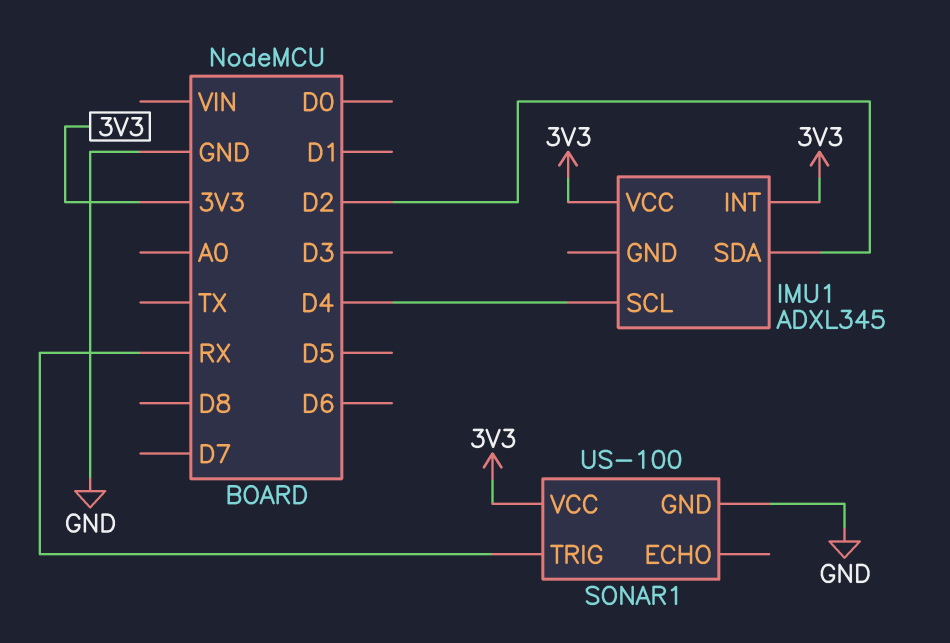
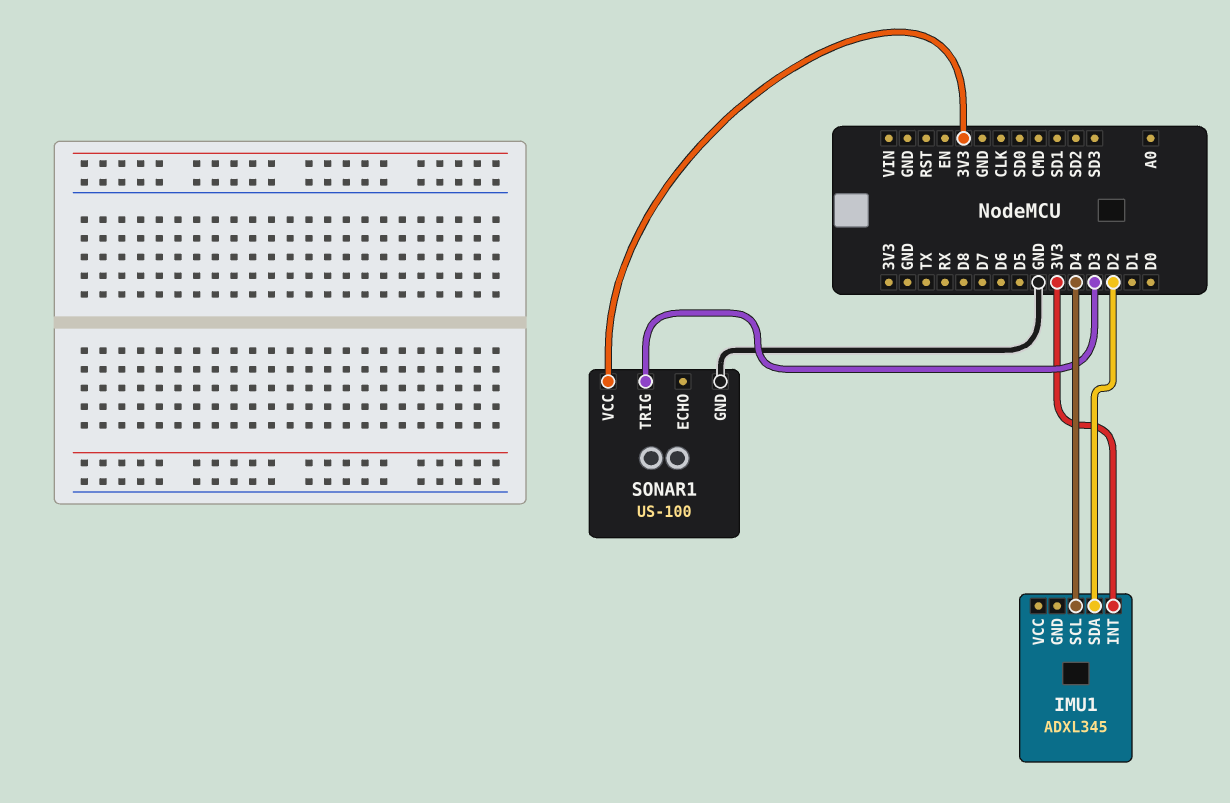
IMU1 pin VCC: 3V3 -> none
SONAR1 pin TRIG: RX -> D3

